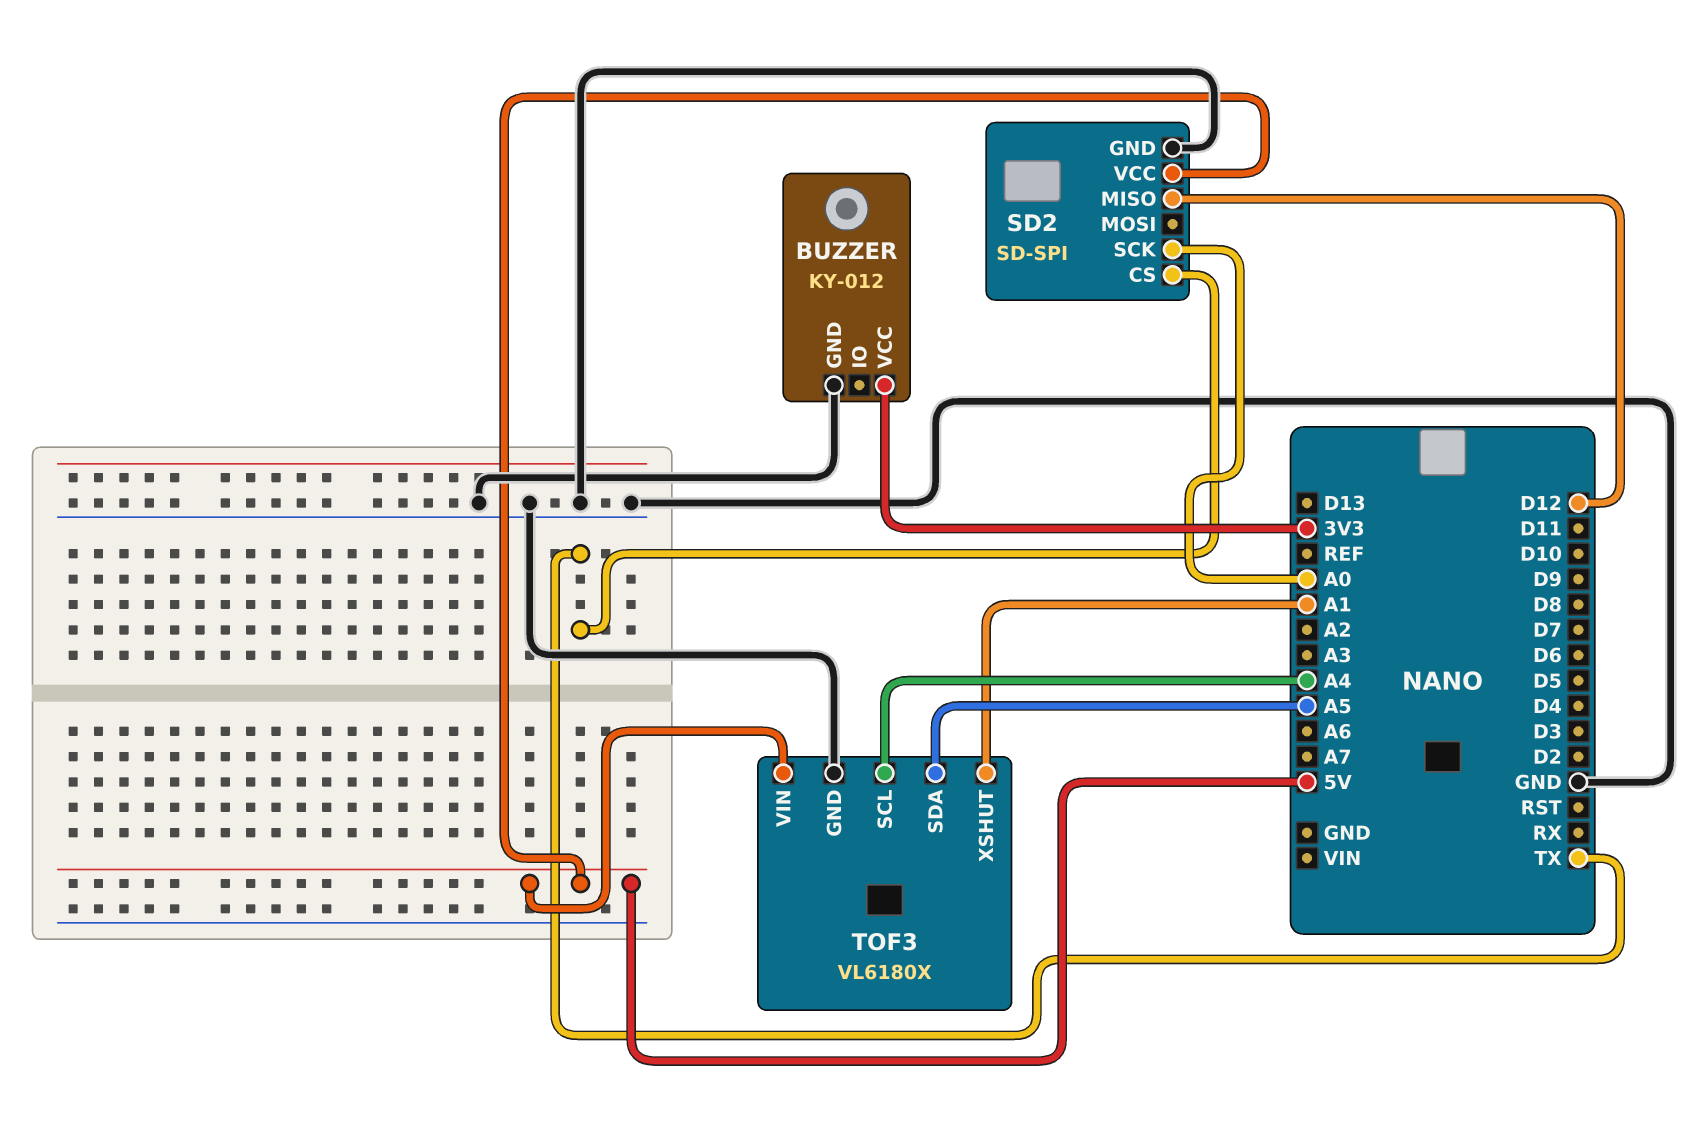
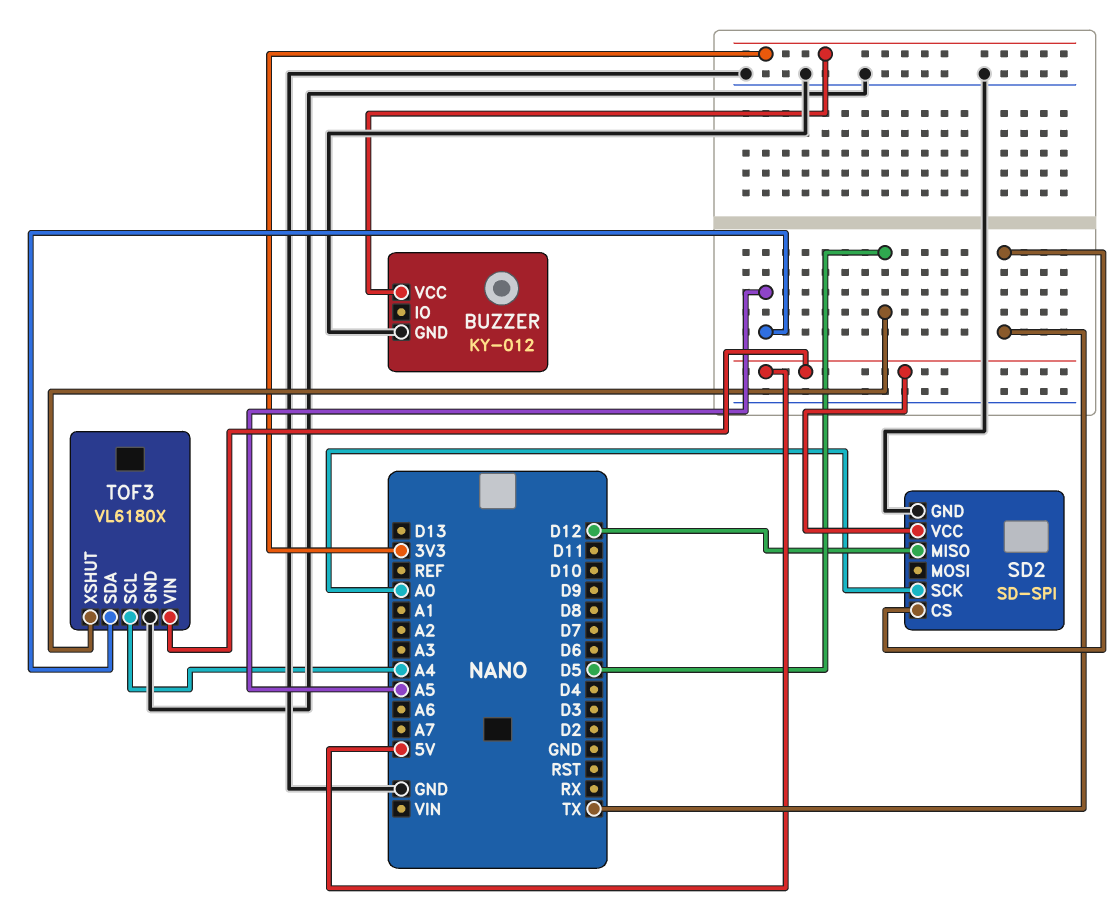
TOF3 pin XSHUT: A1 -> D5

